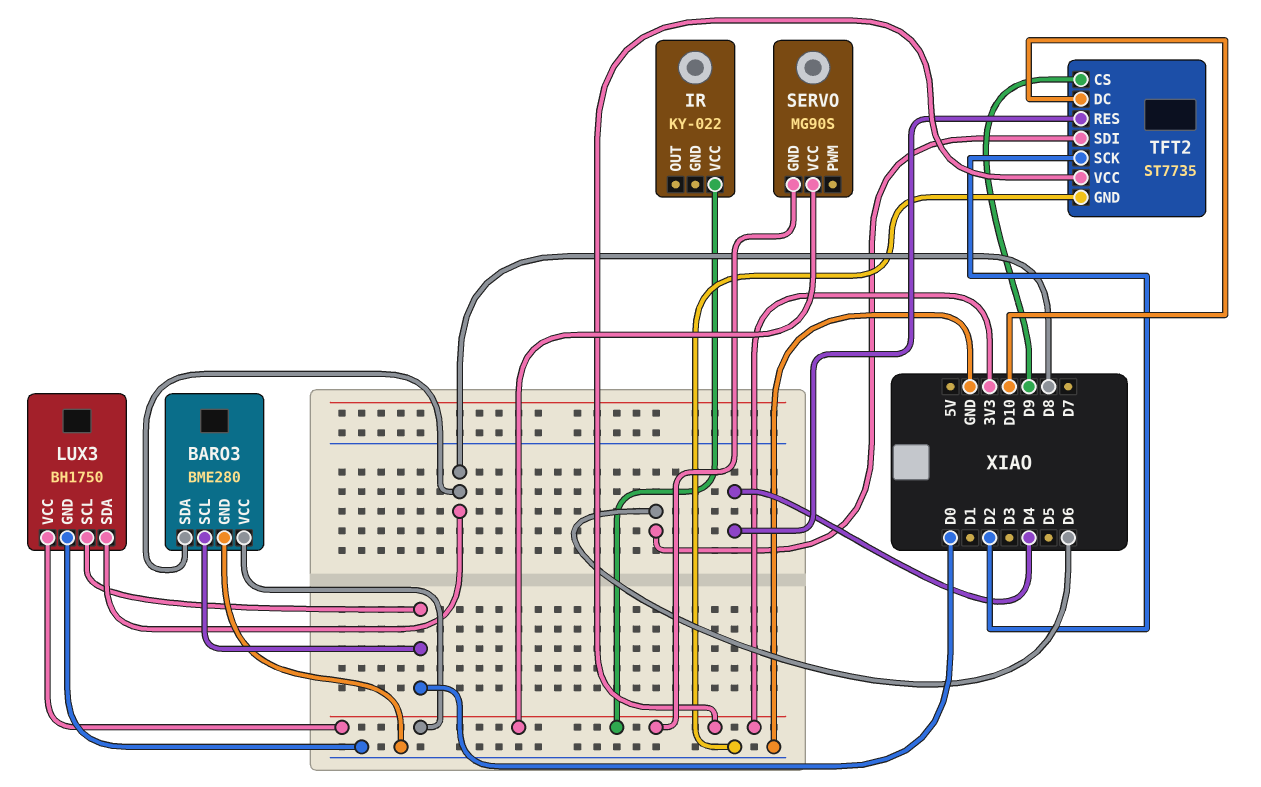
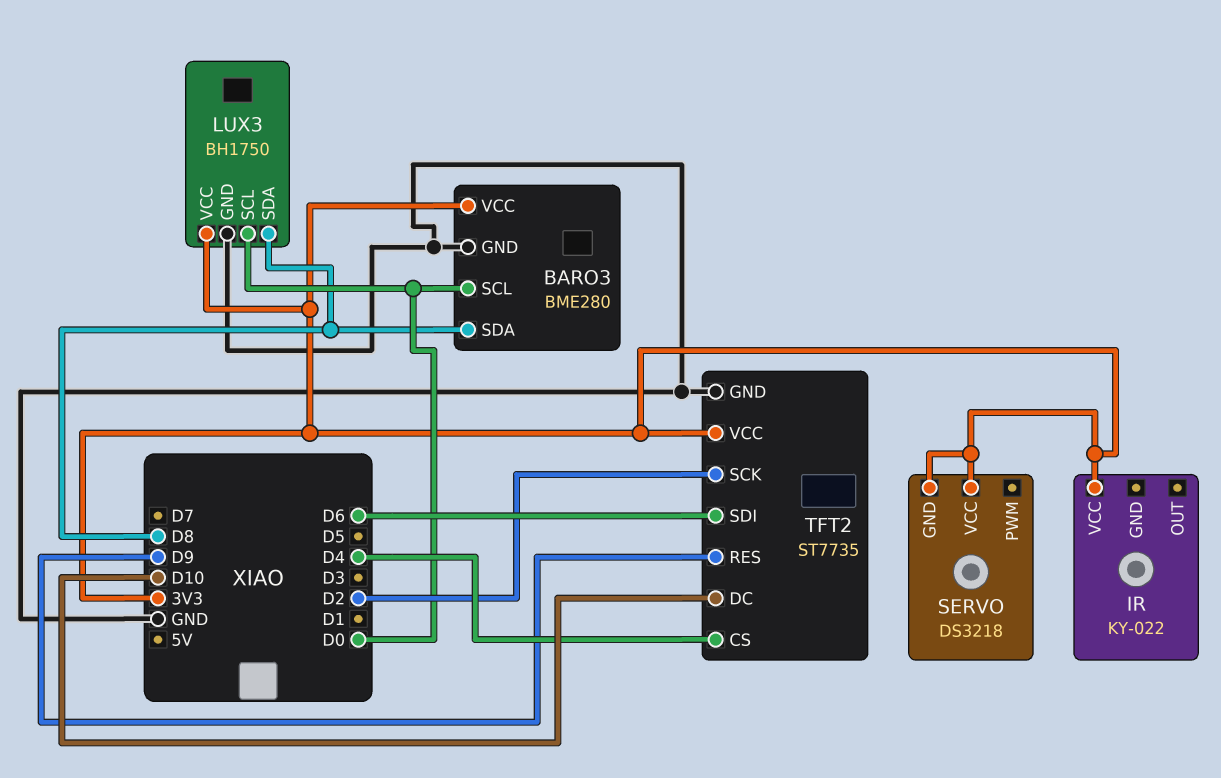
SERVO: MG90S -> DS3218
TFT2 pin CS: D9 -> D4
TFT2 pin RES: D4 -> D9

